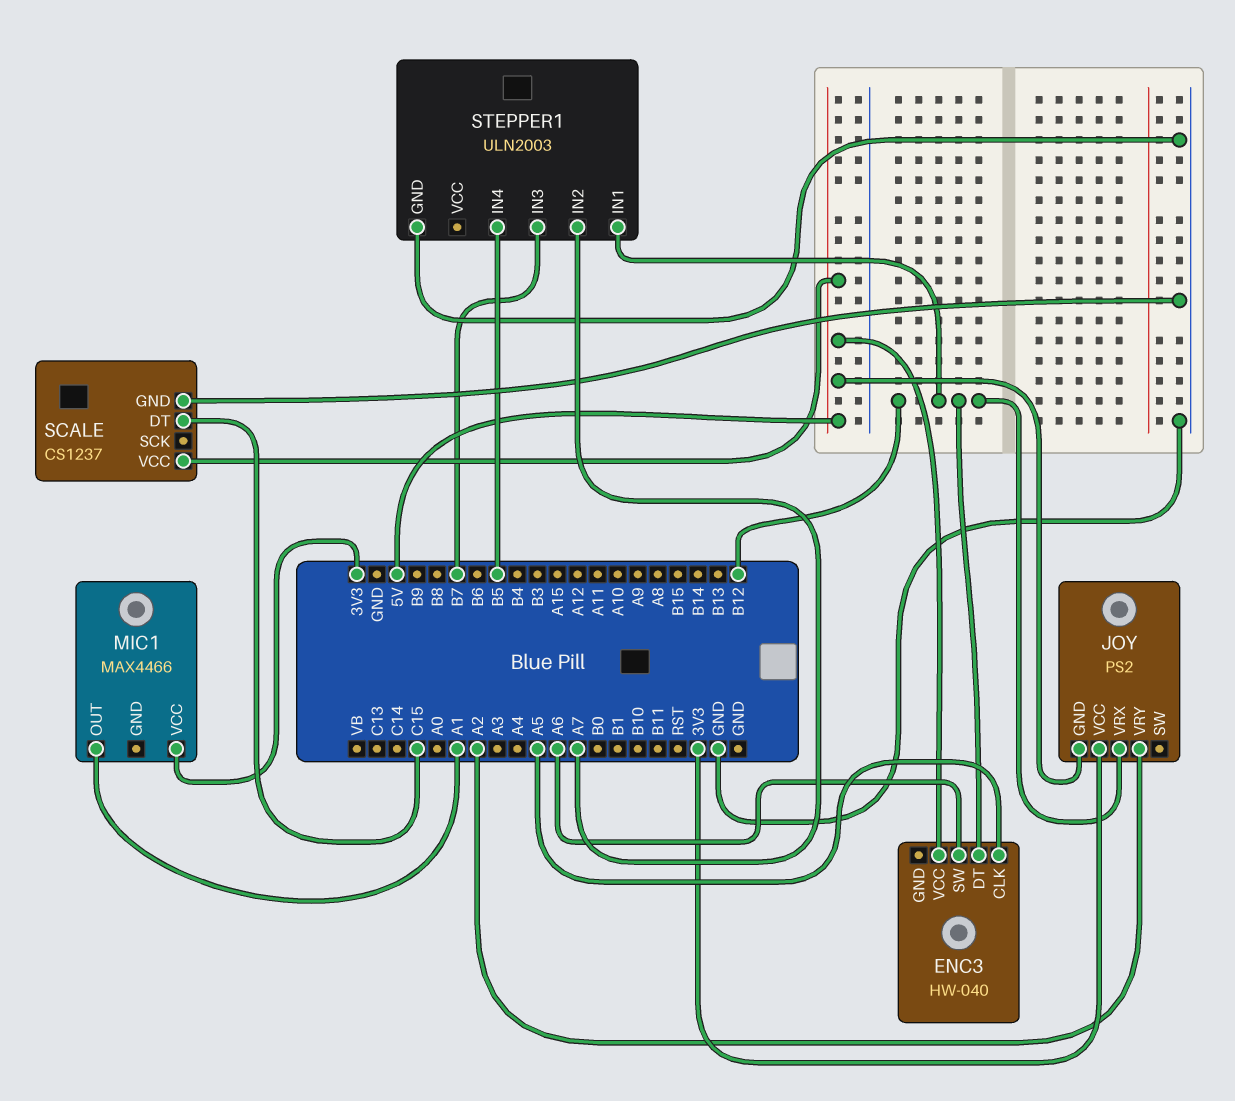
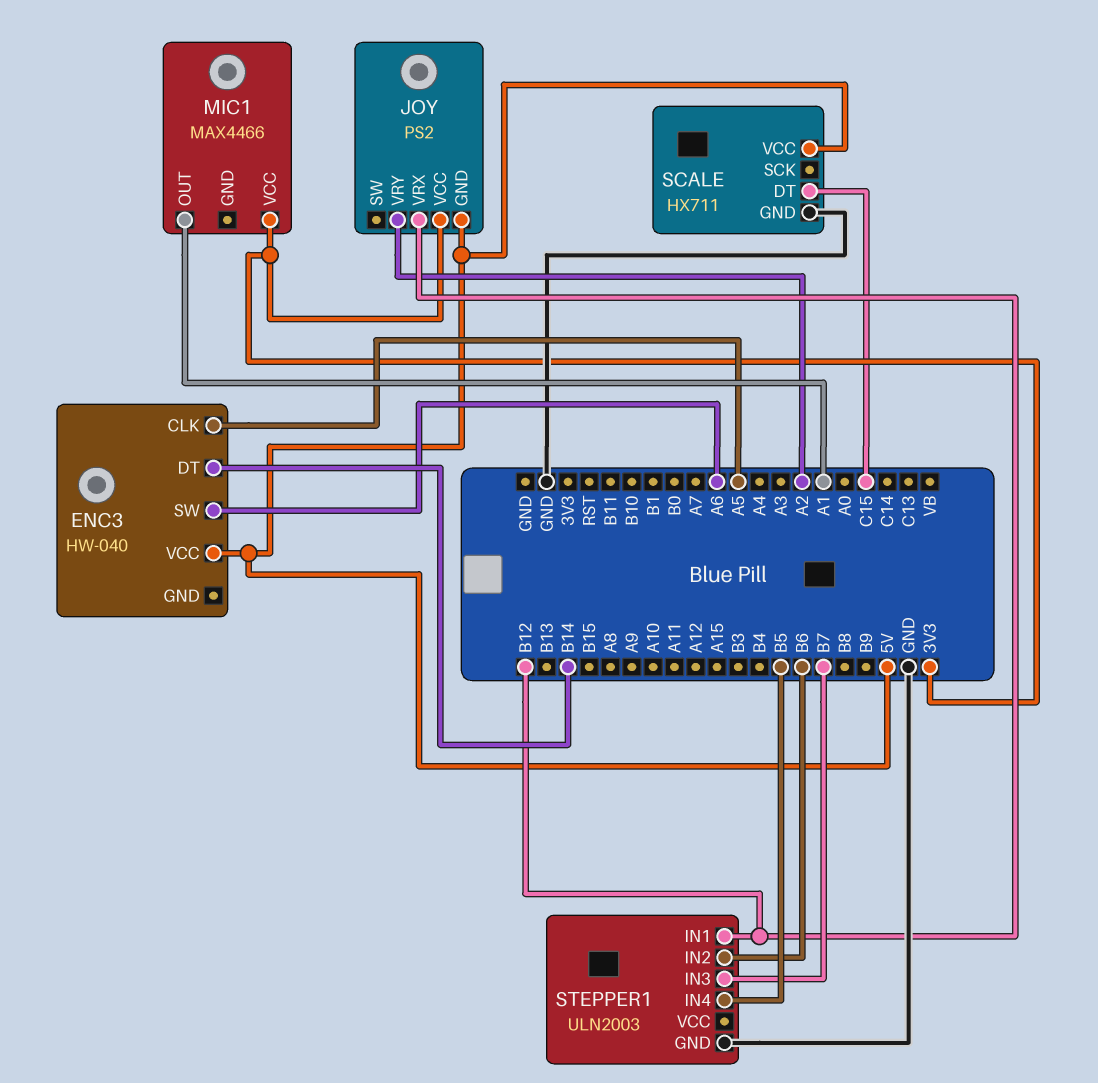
ENC3 pin DT: B12 -> B14
SCALE: CS1237 -> HX711
STEPPER1 pin IN2: A7 -> B6

